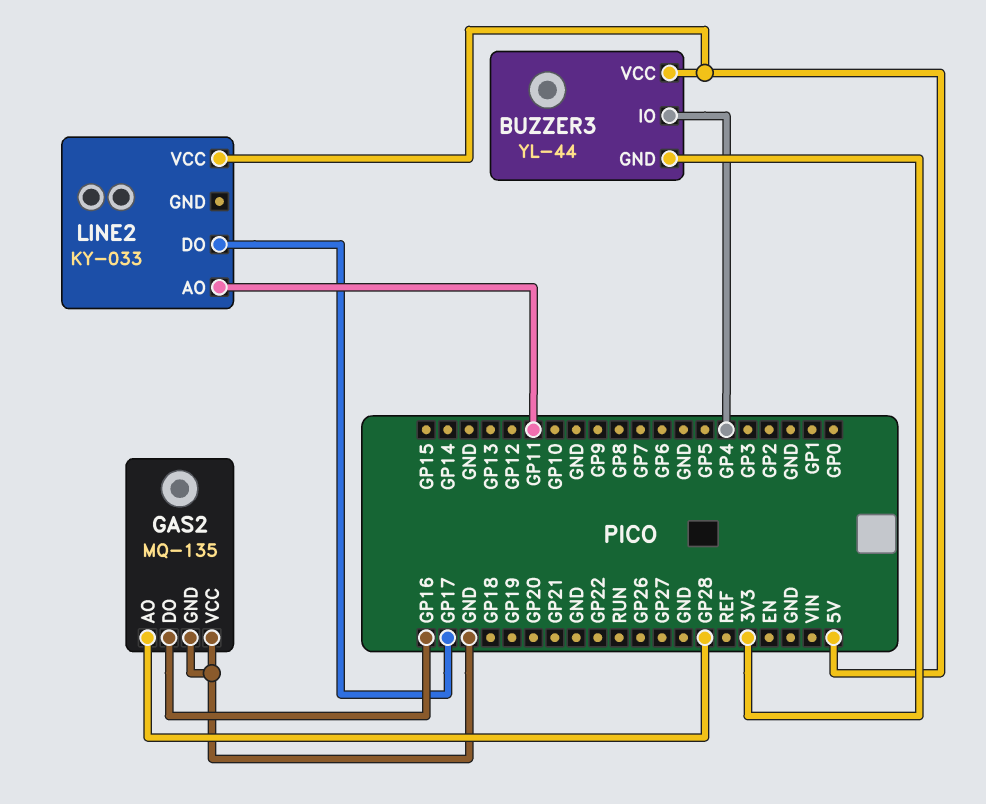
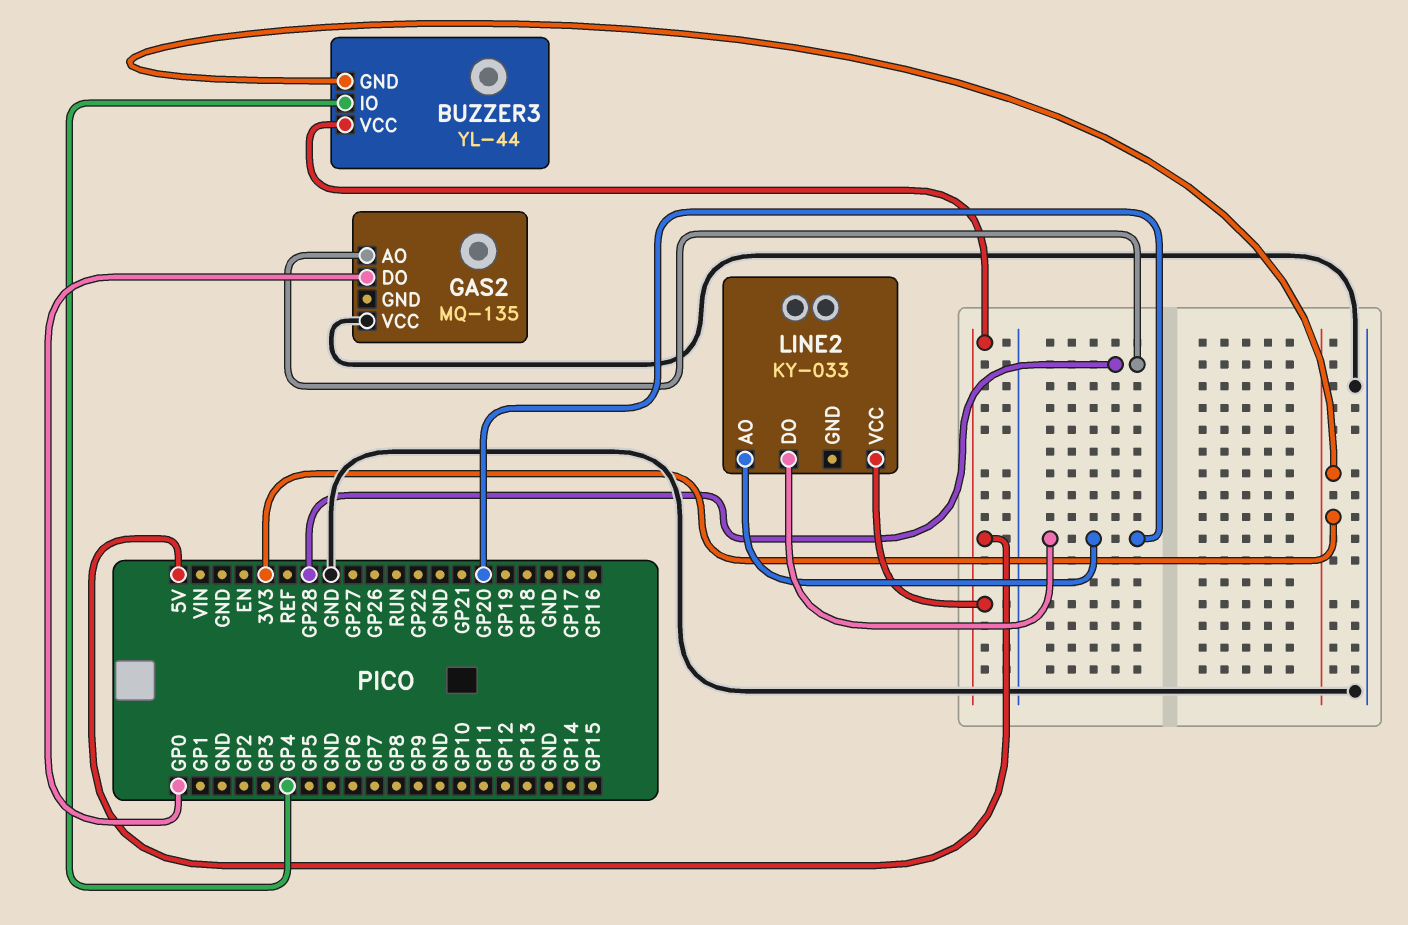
GAS2 pin DO: GP16 -> GP0
GAS2 pin GND: GND -> none
LINE2 pin AO: GP11 -> GP20
LINE2 pin DO: GP17 -> GP20

